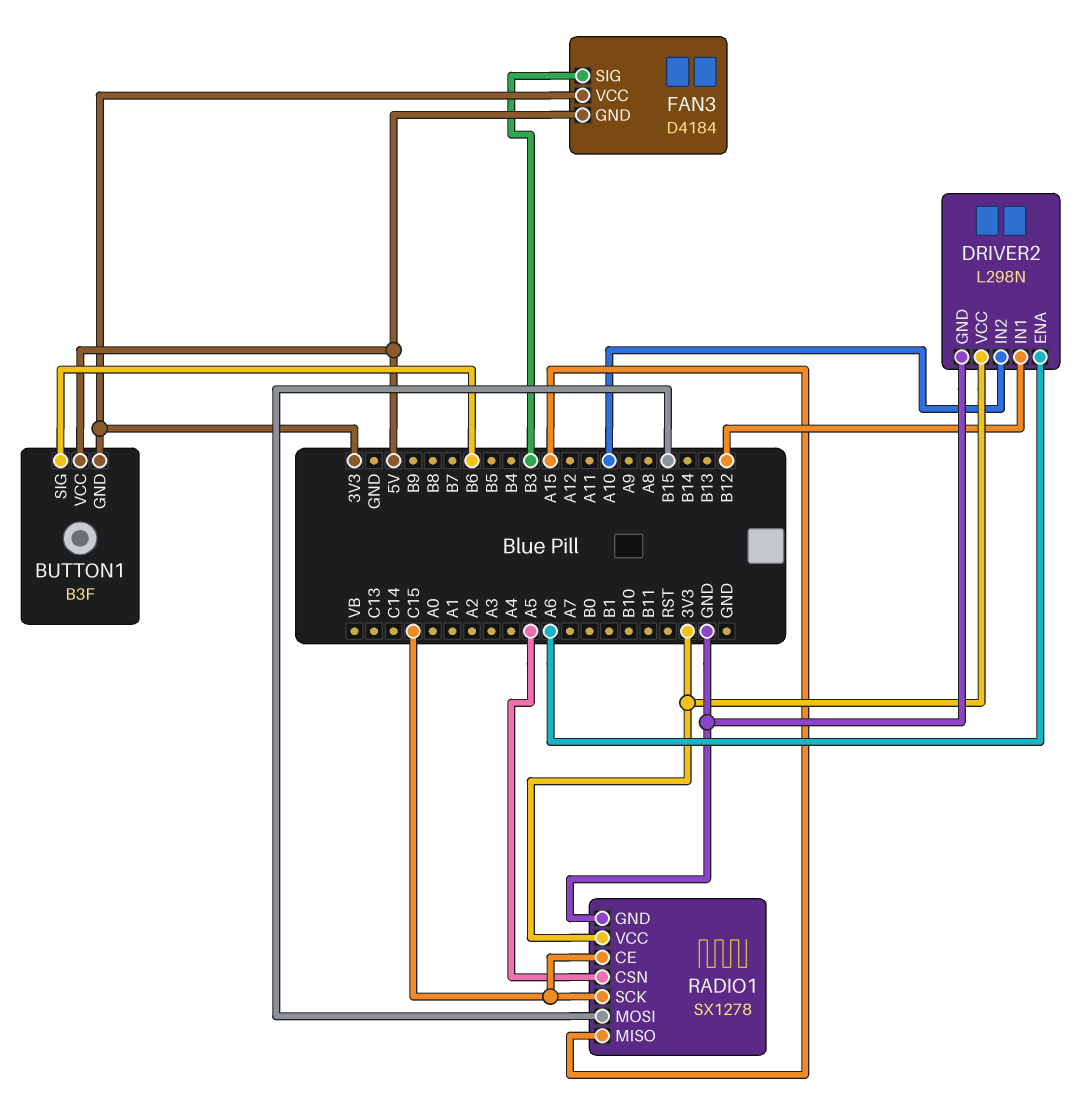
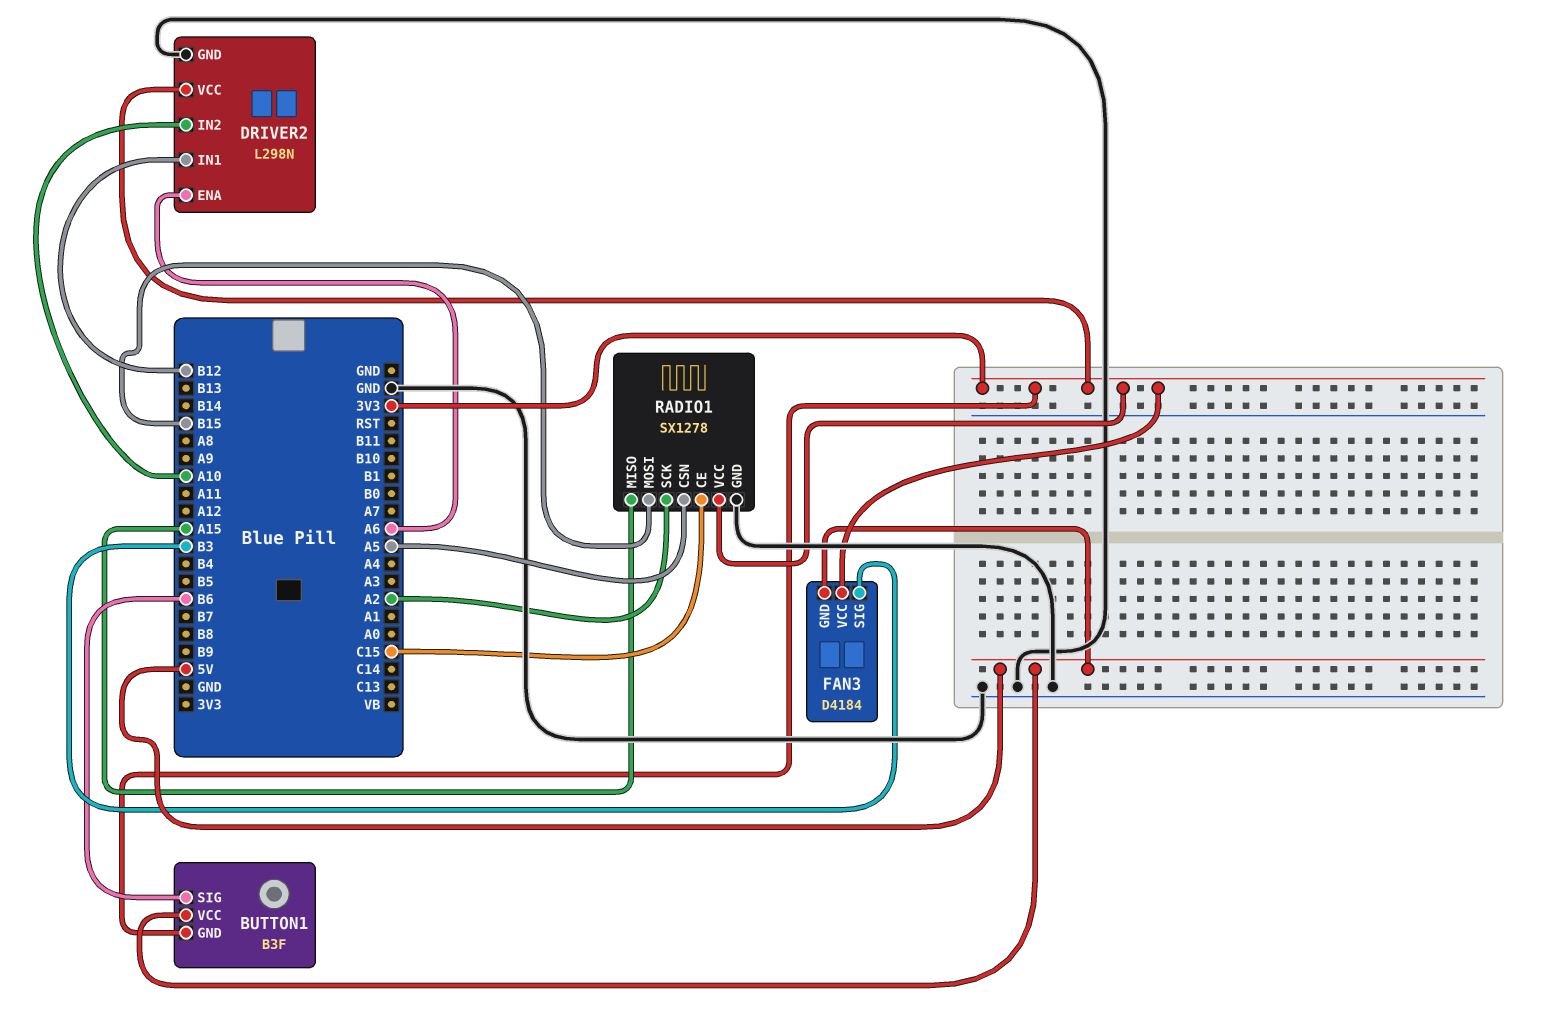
RADIO1 pin SCK: C15 -> A2

